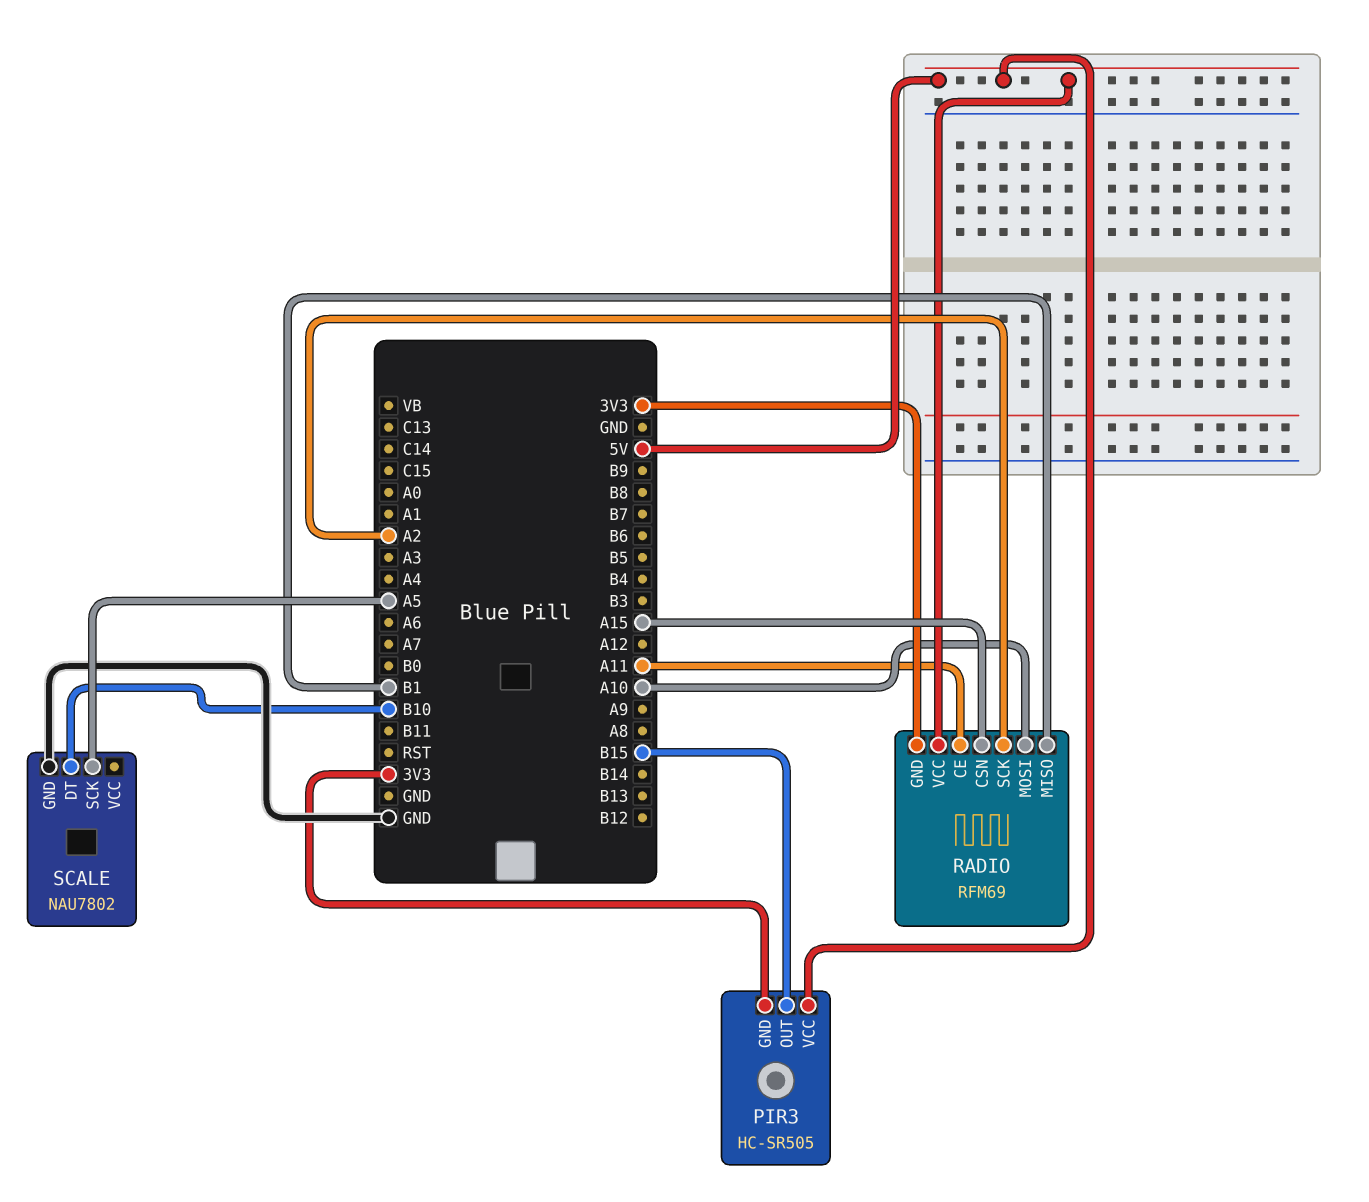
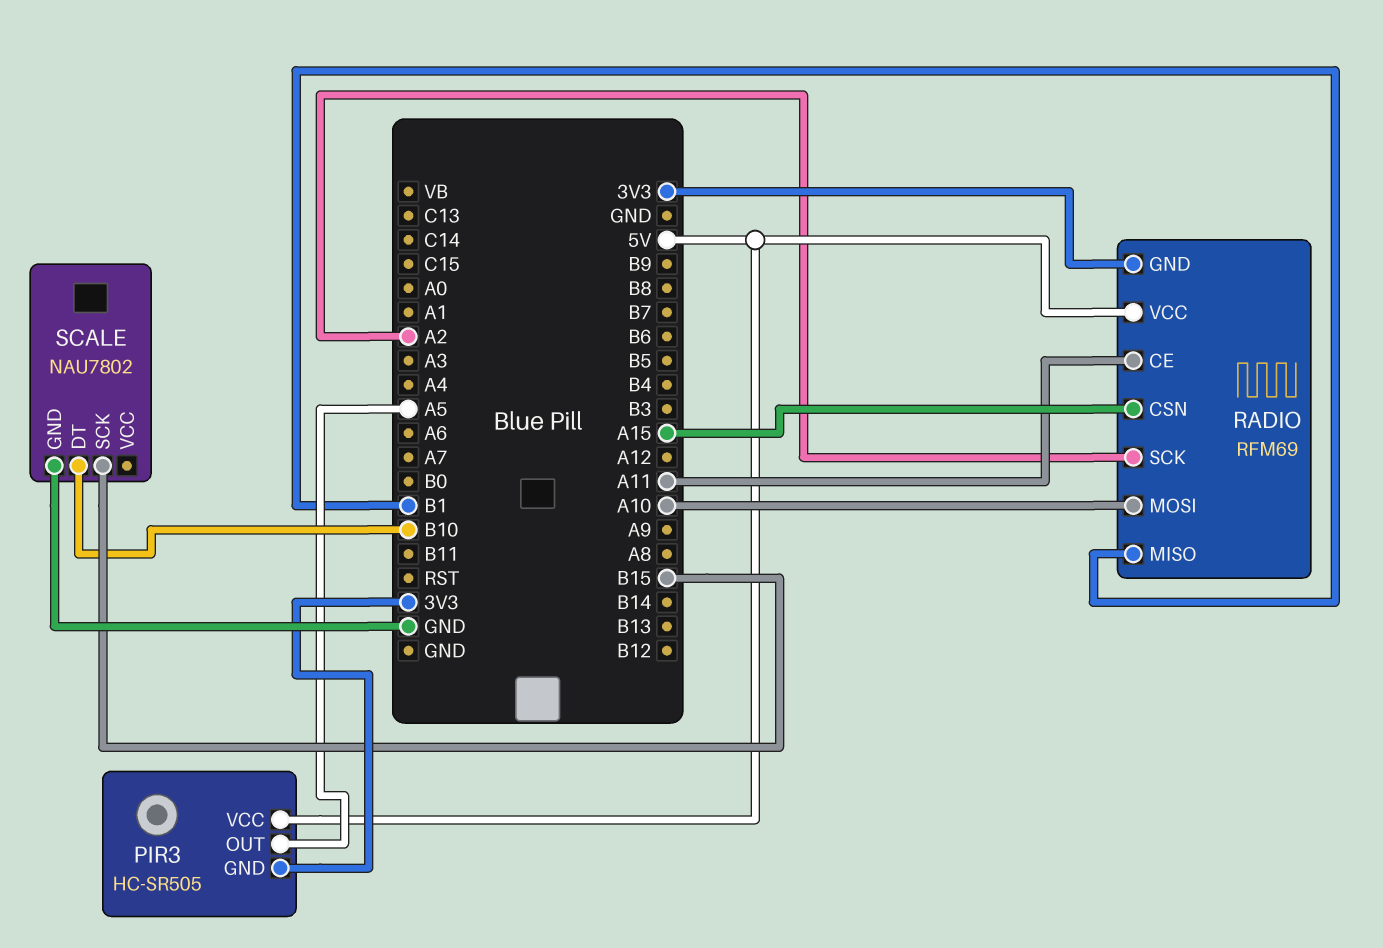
PIR3 pin OUT: B15 -> A5
SCALE pin SCK: A5 -> B15

